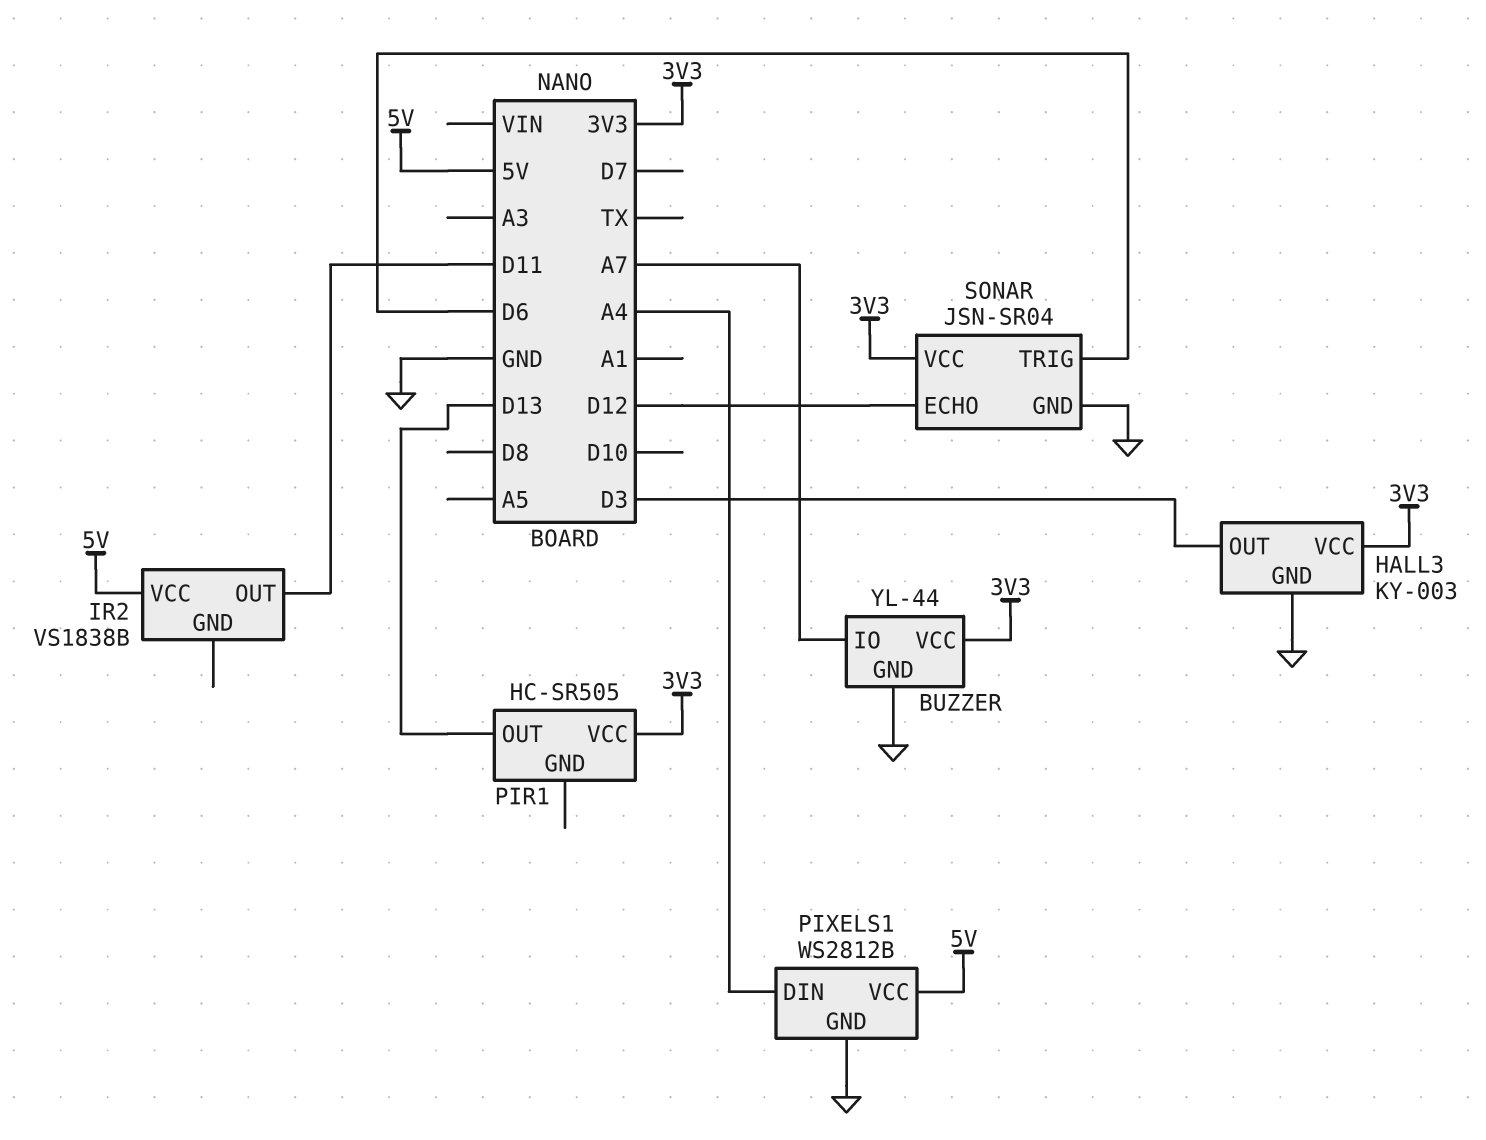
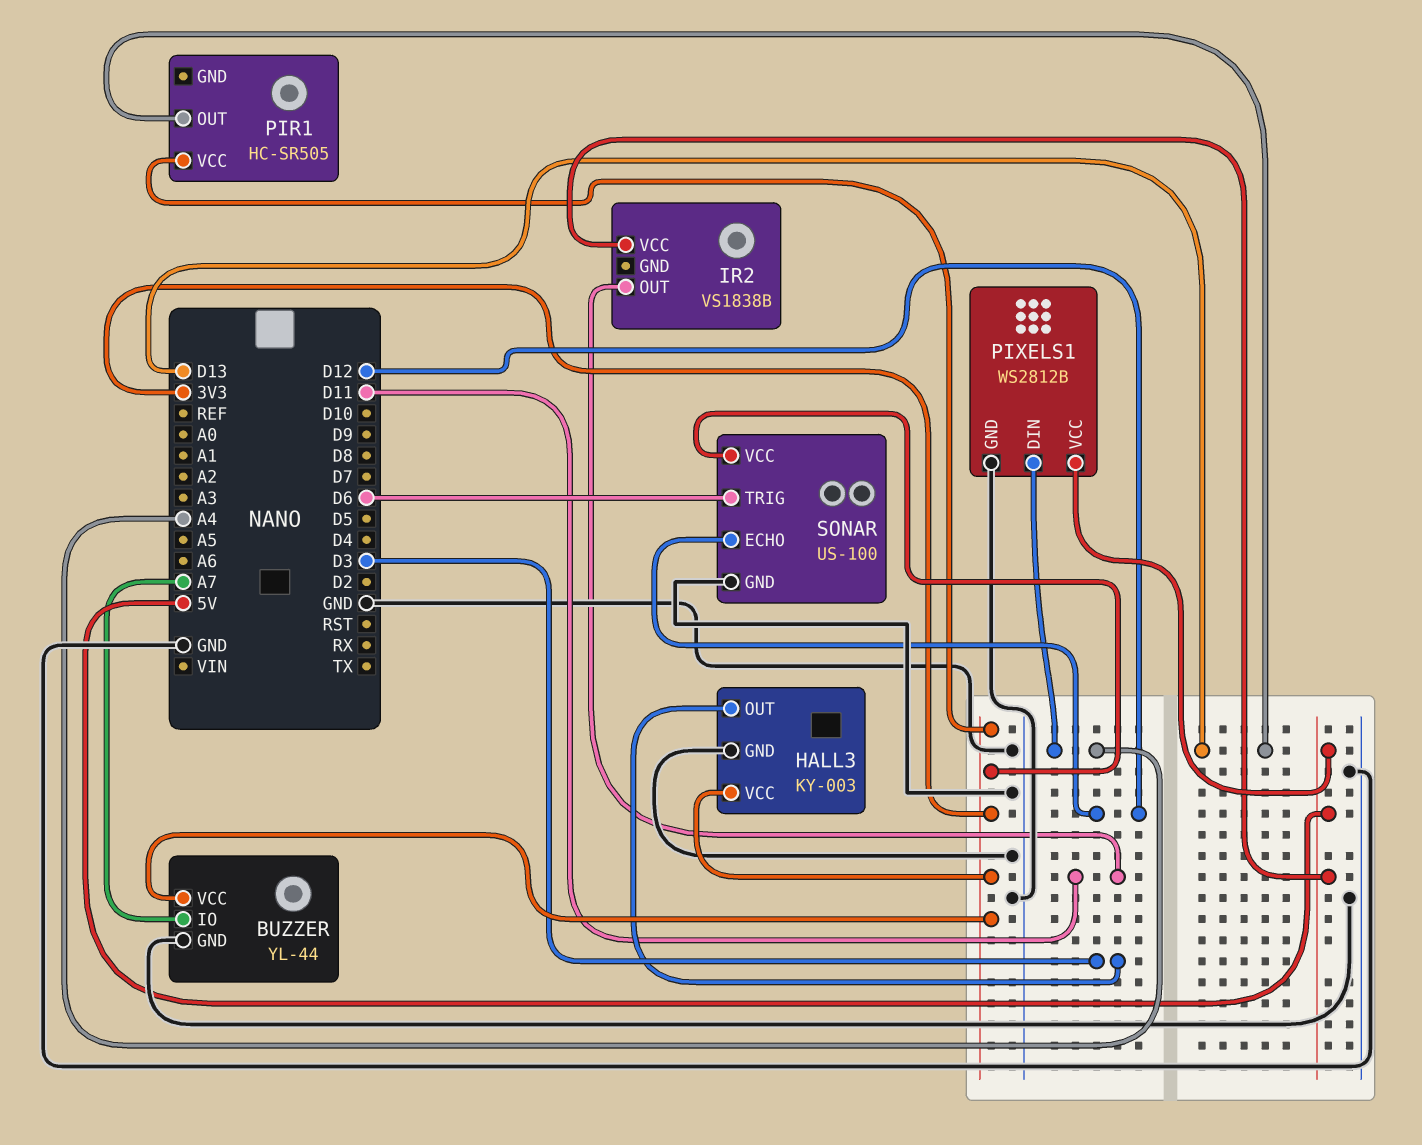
SONAR: JSN-SR04 -> US-100

